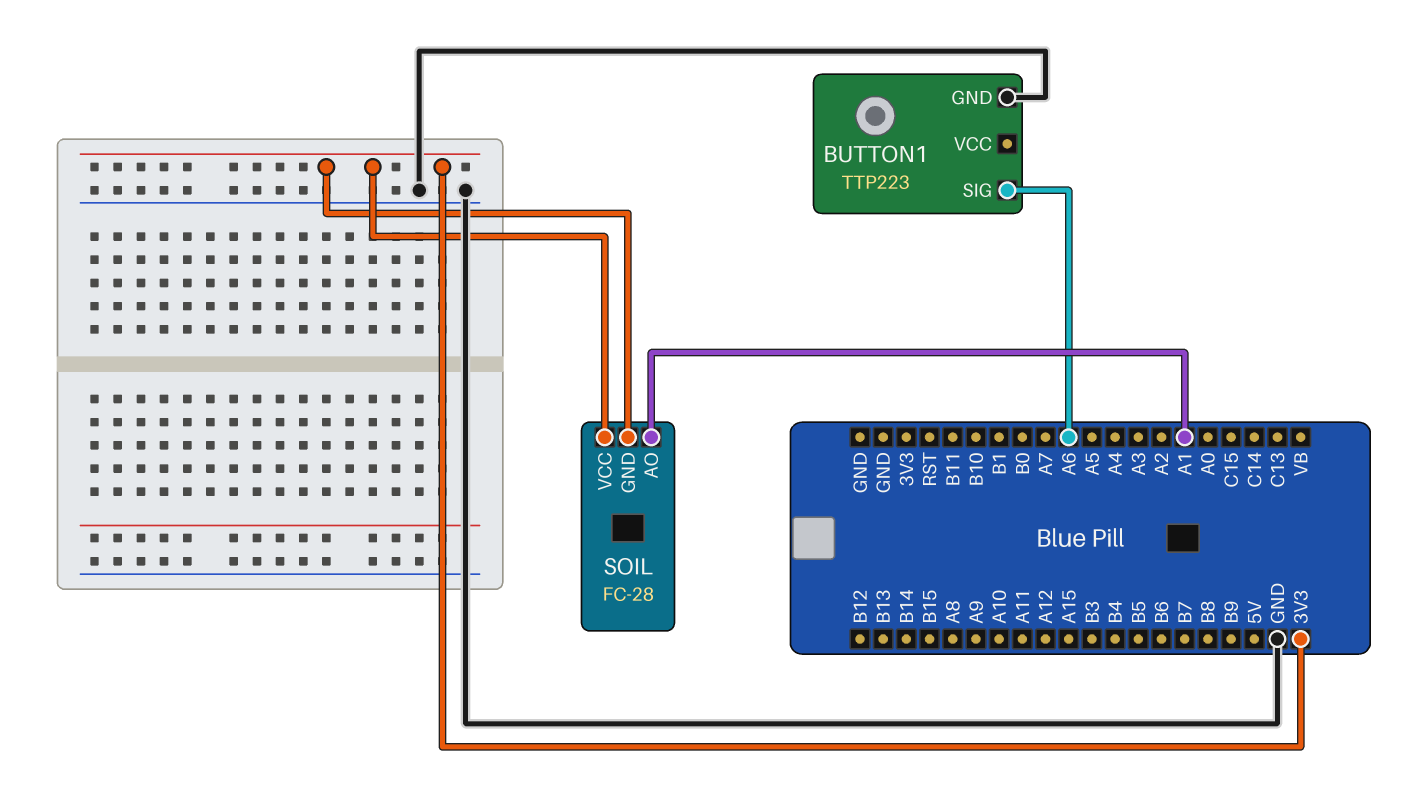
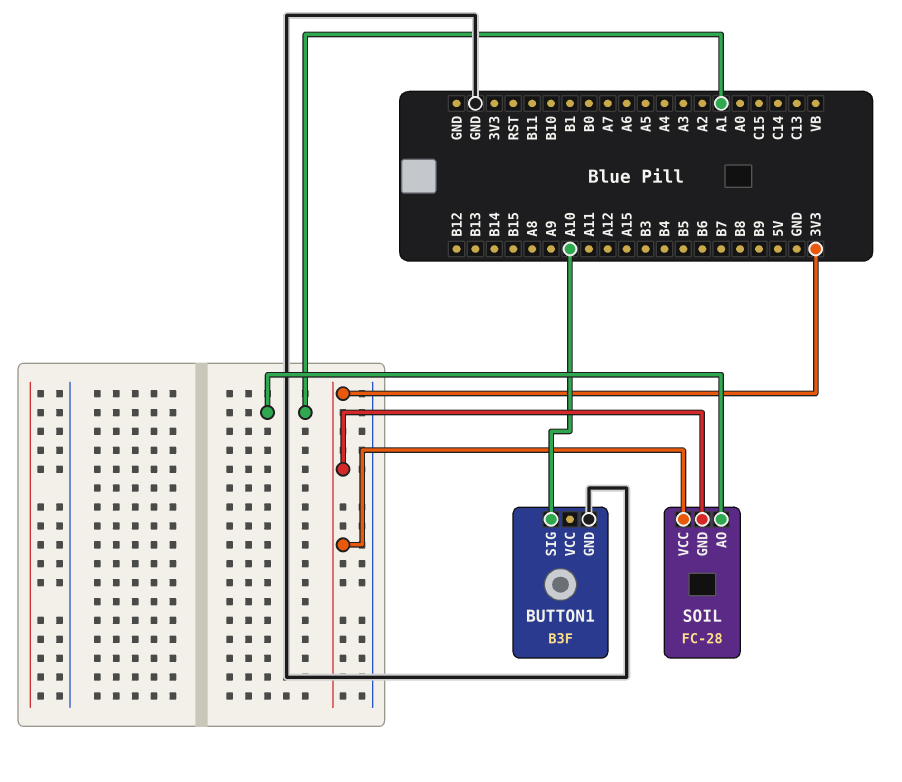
BUTTON1: TTP223 -> B3F
BUTTON1 pin SIG: A6 -> A10

